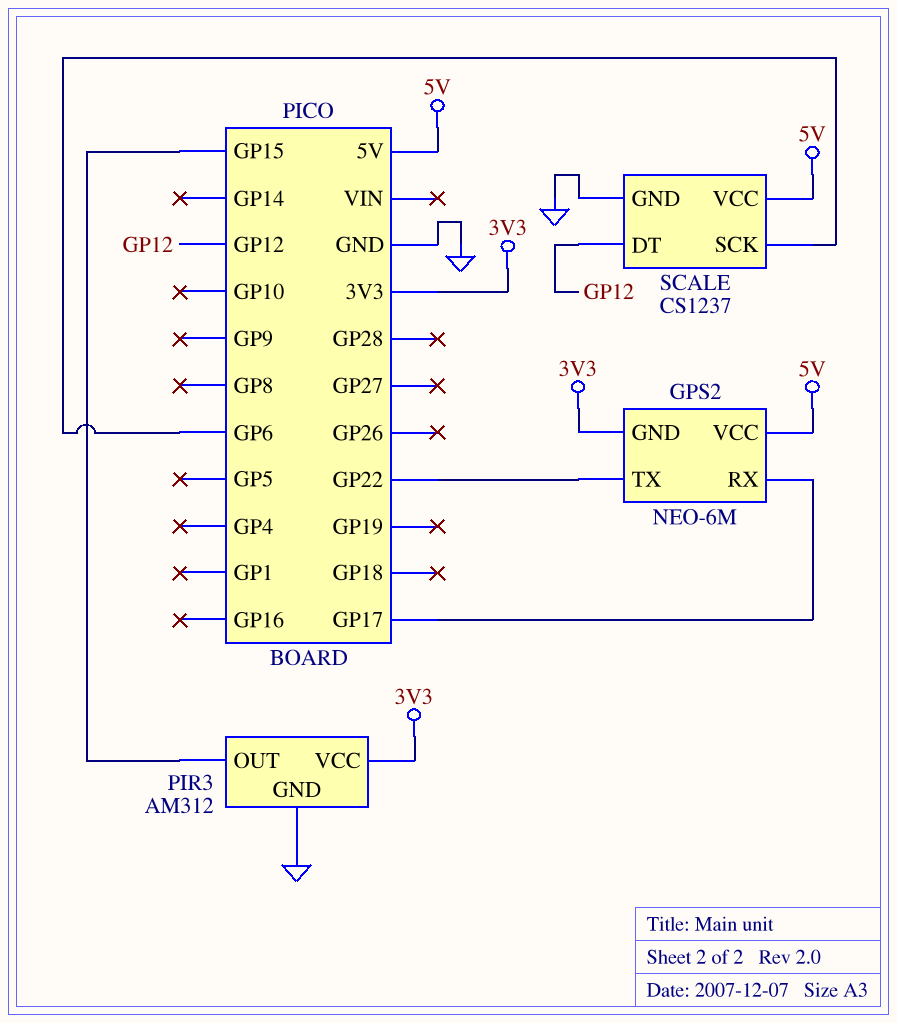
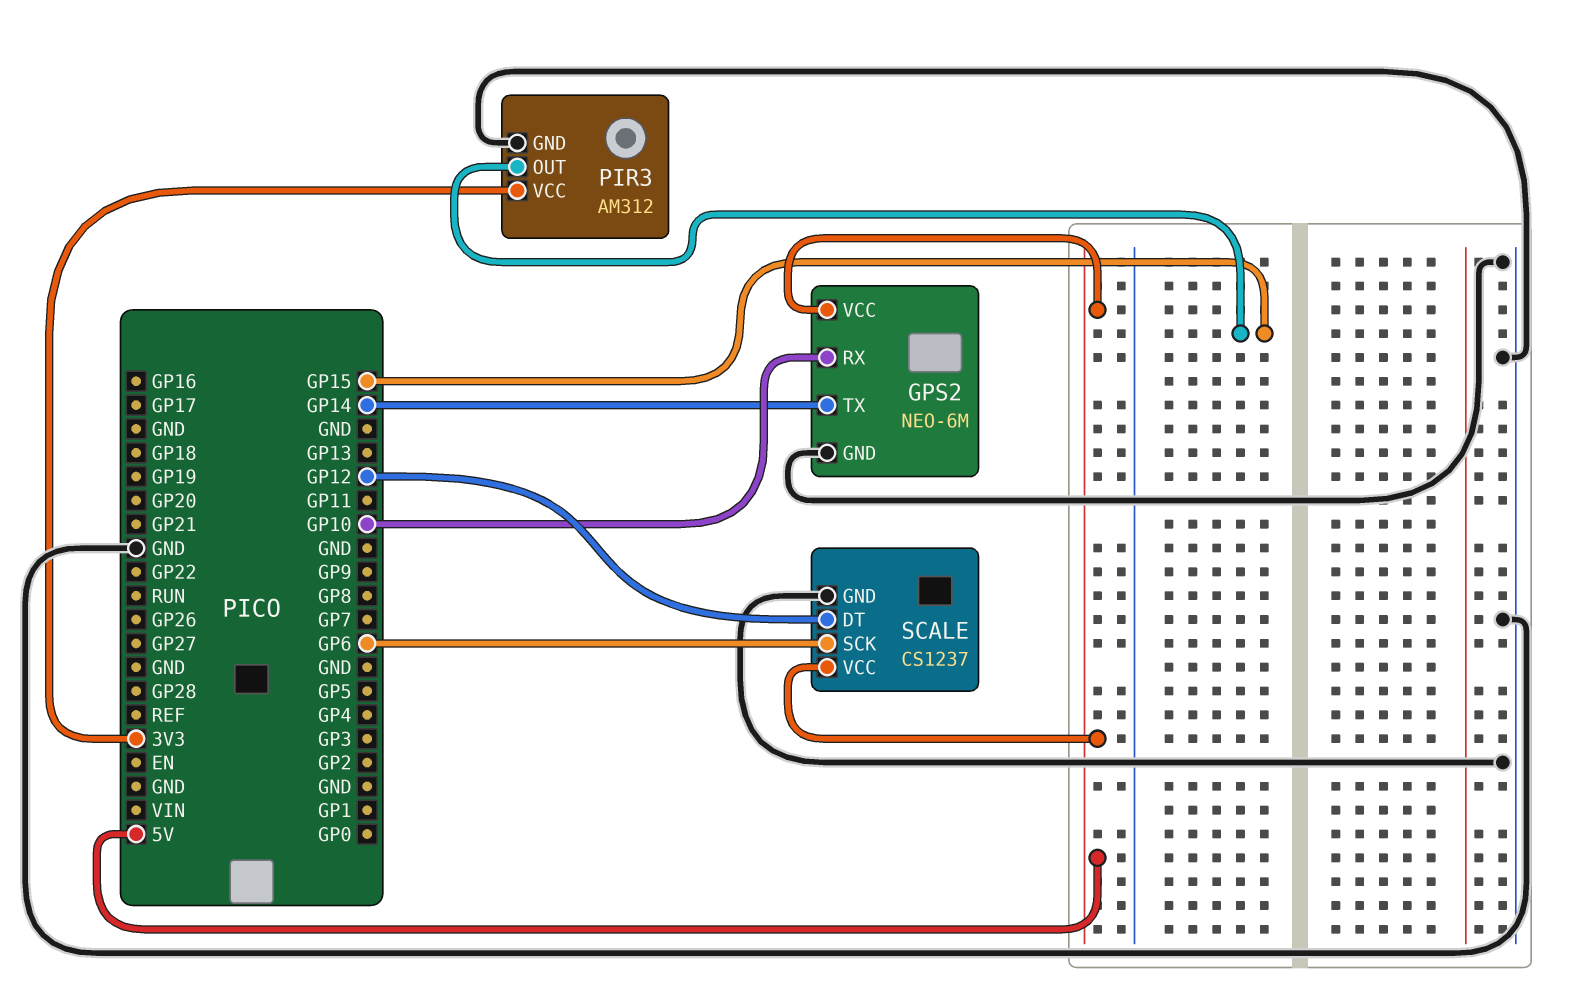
GPS2 pin GND: 3V3 -> GND
GPS2 pin RX: GP17 -> GP10
GPS2 pin TX: GP22 -> GP14

